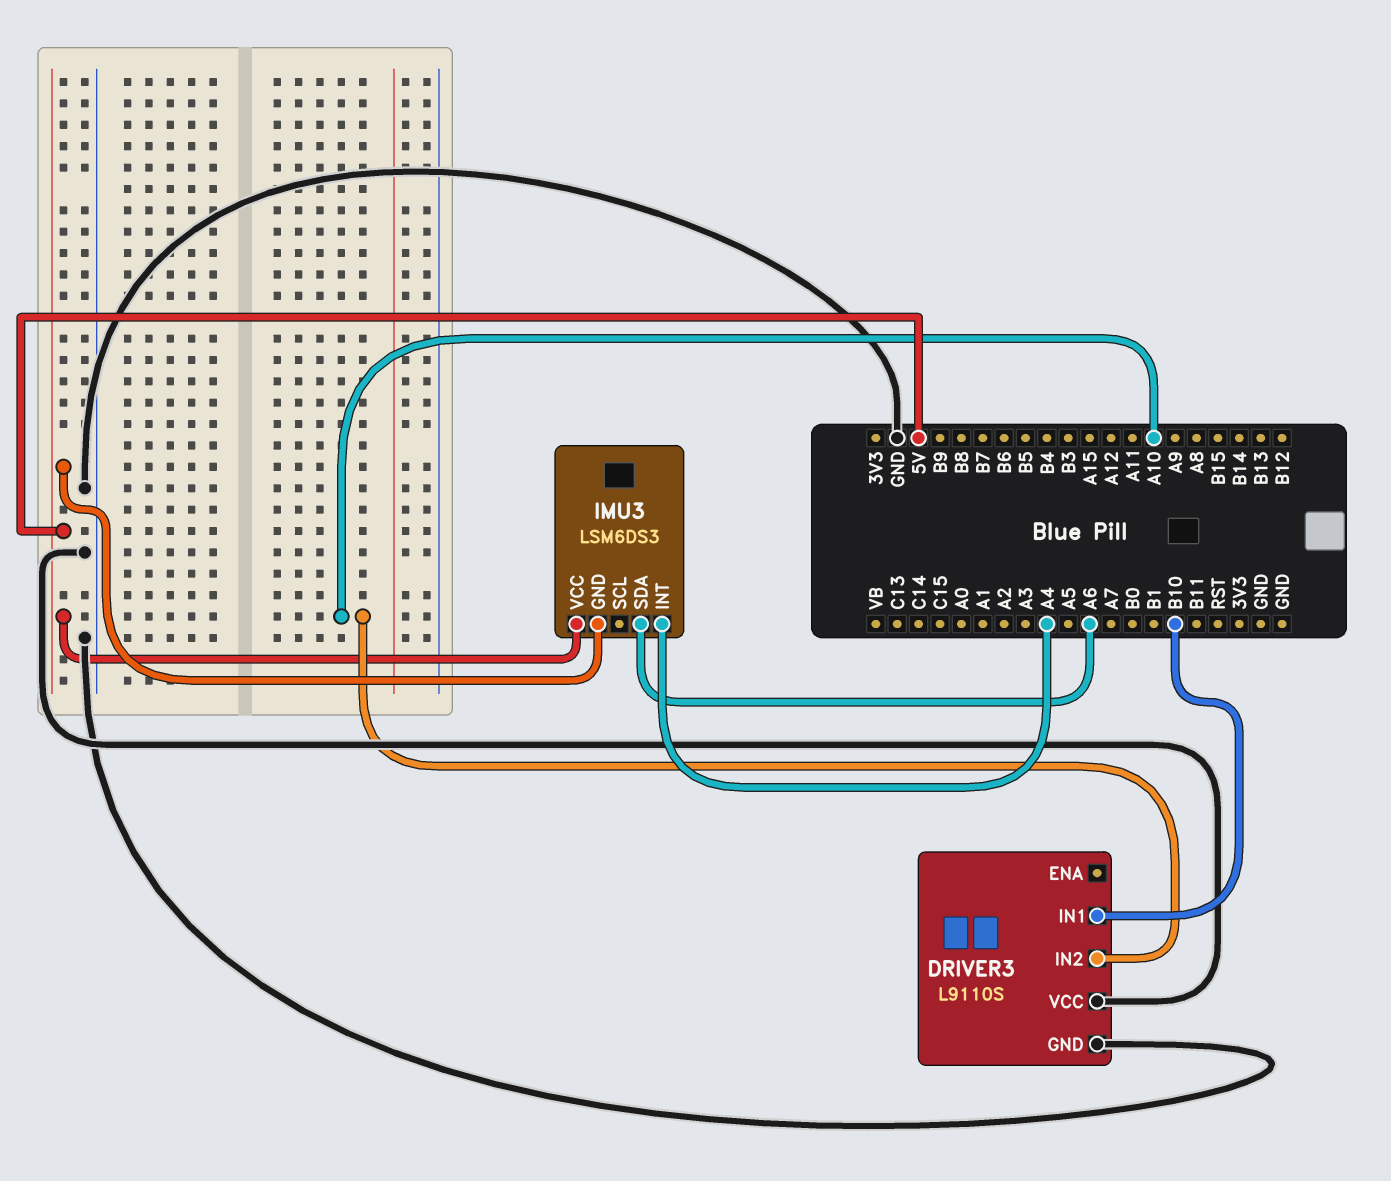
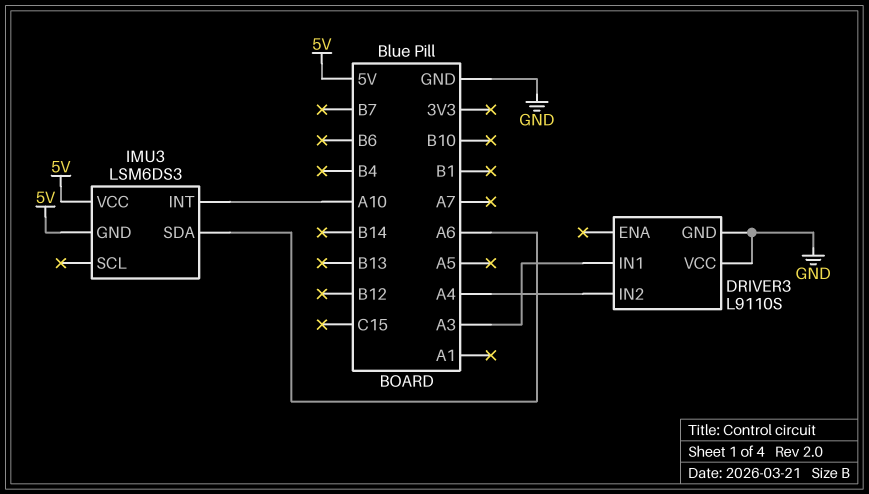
DRIVER3 pin IN1: B10 -> A3
DRIVER3 pin IN2: A10 -> A4
IMU3 pin INT: A4 -> A10

